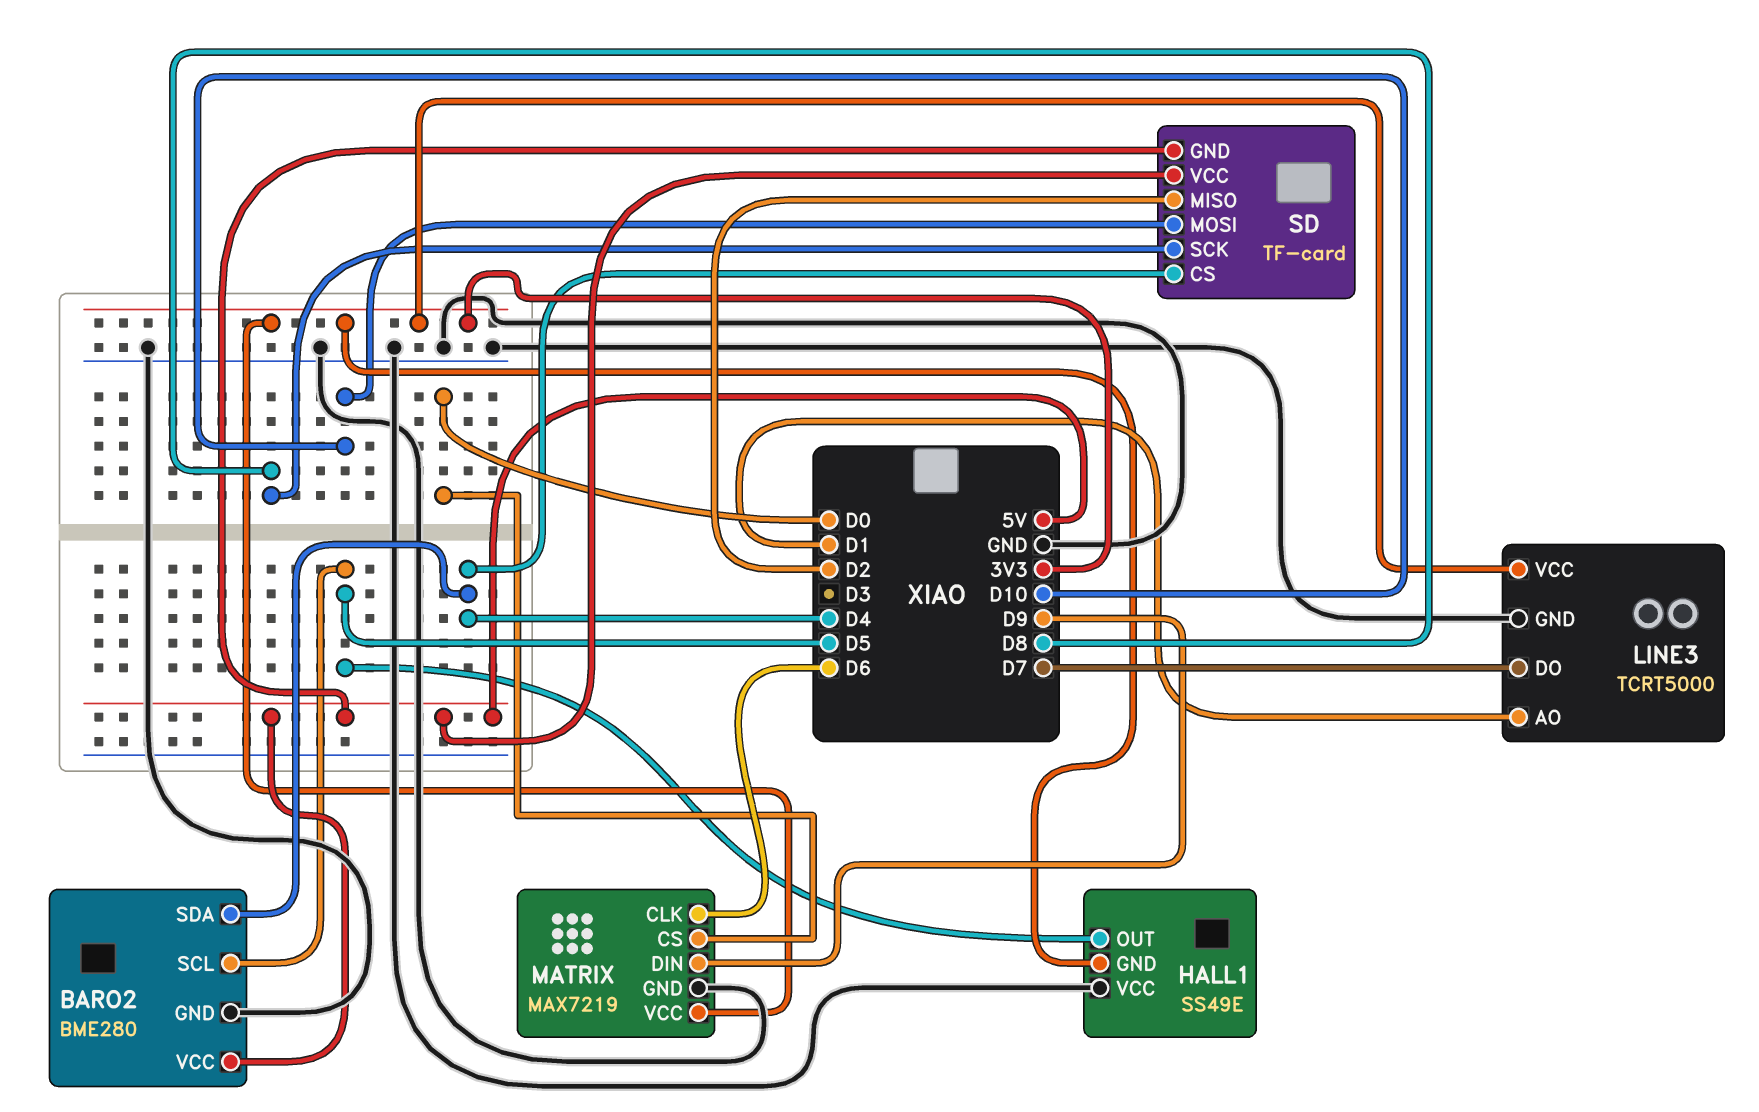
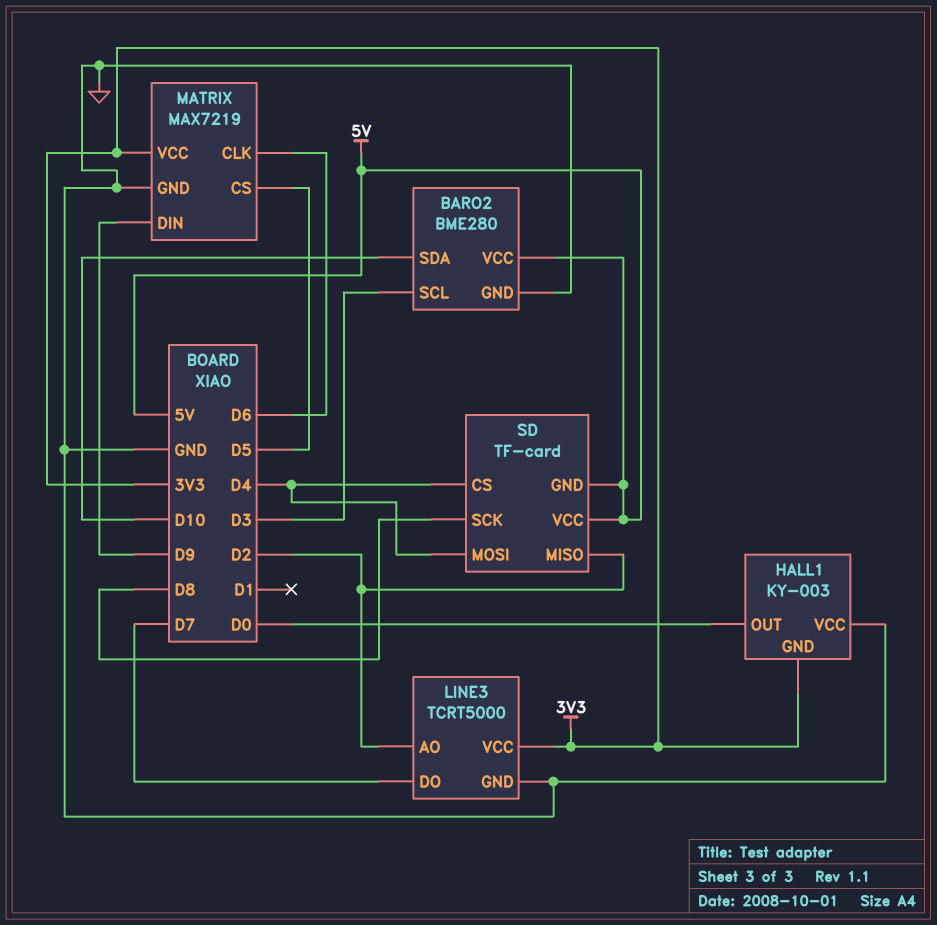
BARO2 pin SCL: D5 -> D3
BARO2 pin SDA: D4 -> D10
HALL1: SS49E -> KY-003
HALL1 pin OUT: D5 -> D0
LINE3 pin AO: D1 -> D2
MATRIX pin CS: D0 -> D5
SD pin MOSI: D10 -> D4

